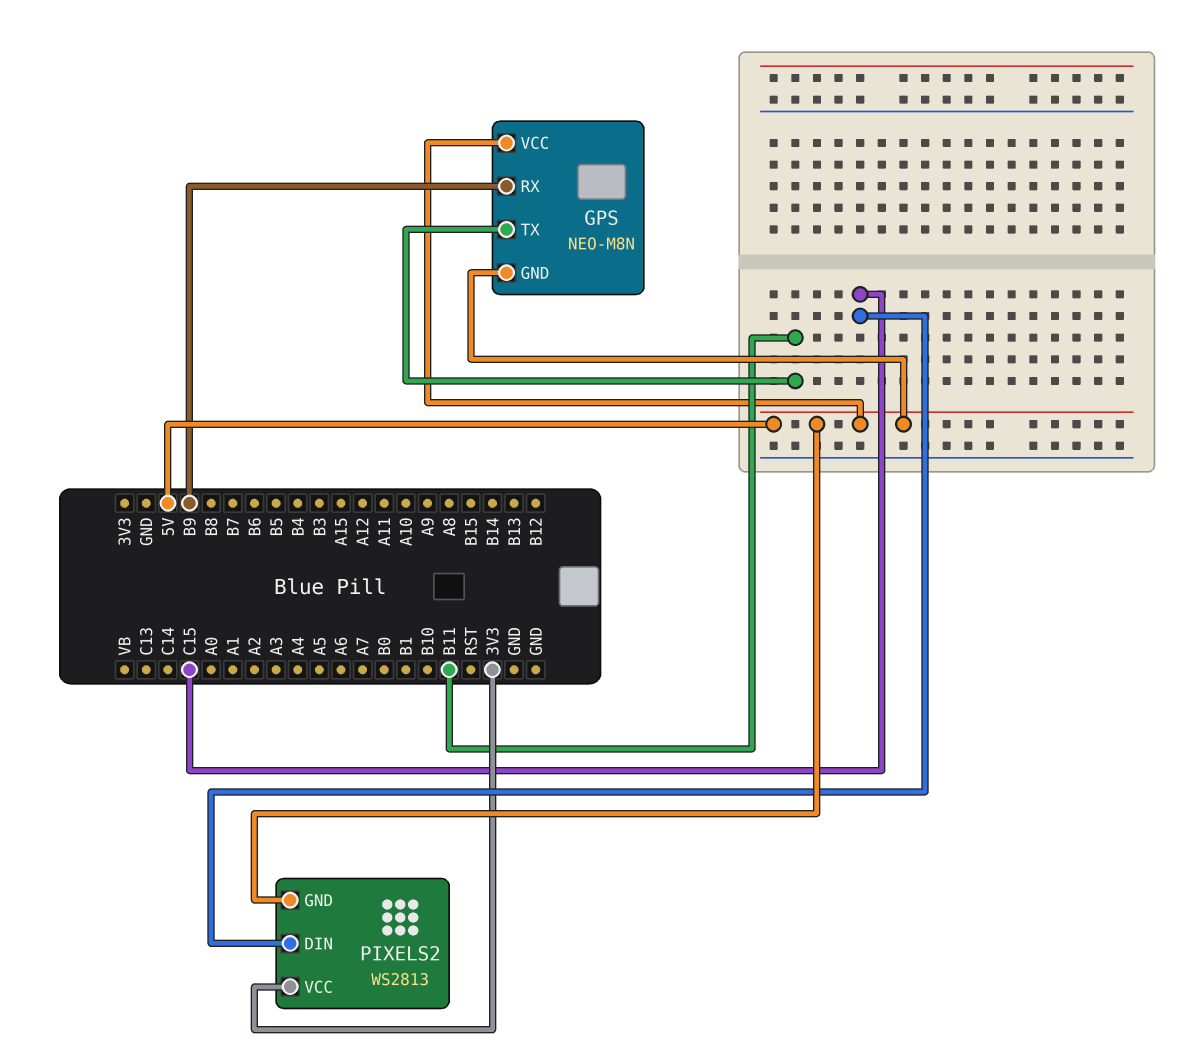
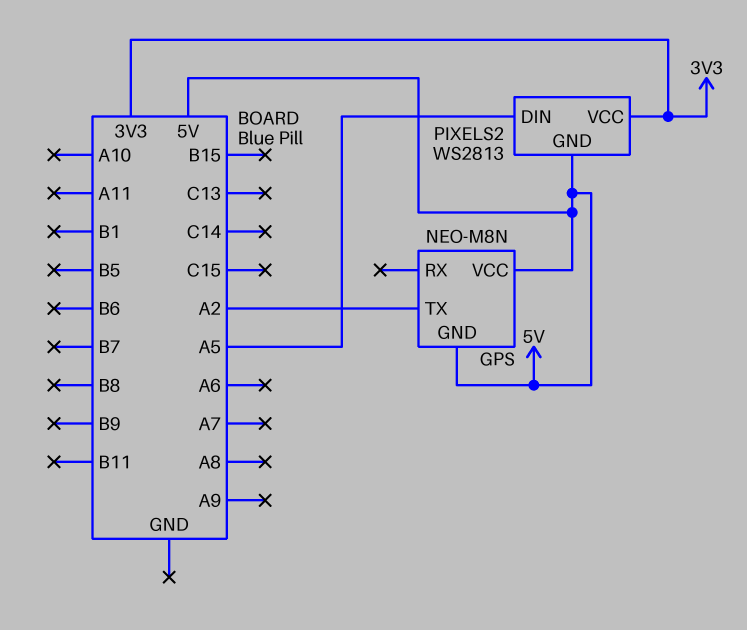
GPS pin RX: B9 -> none
GPS pin TX: B11 -> A2
PIXELS2 pin DIN: C15 -> A5

